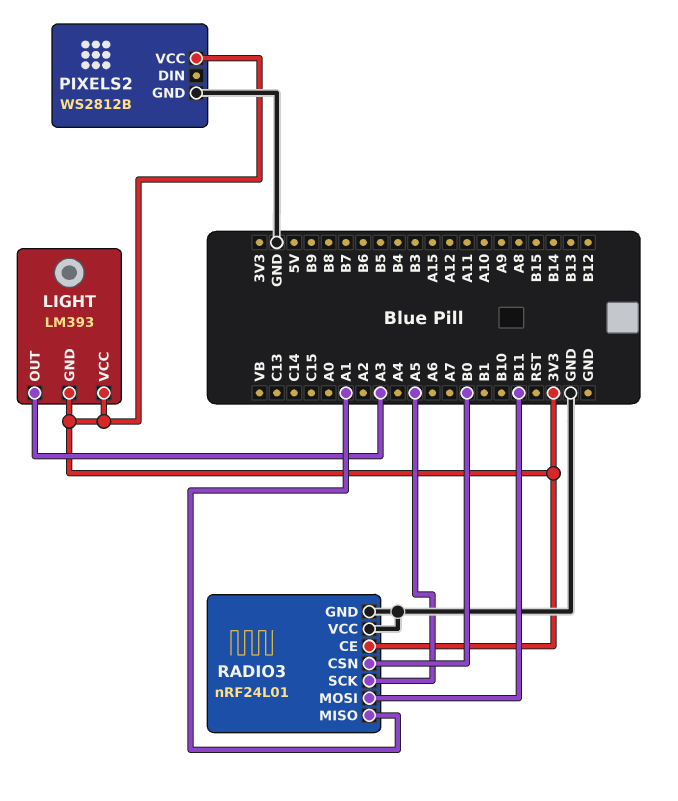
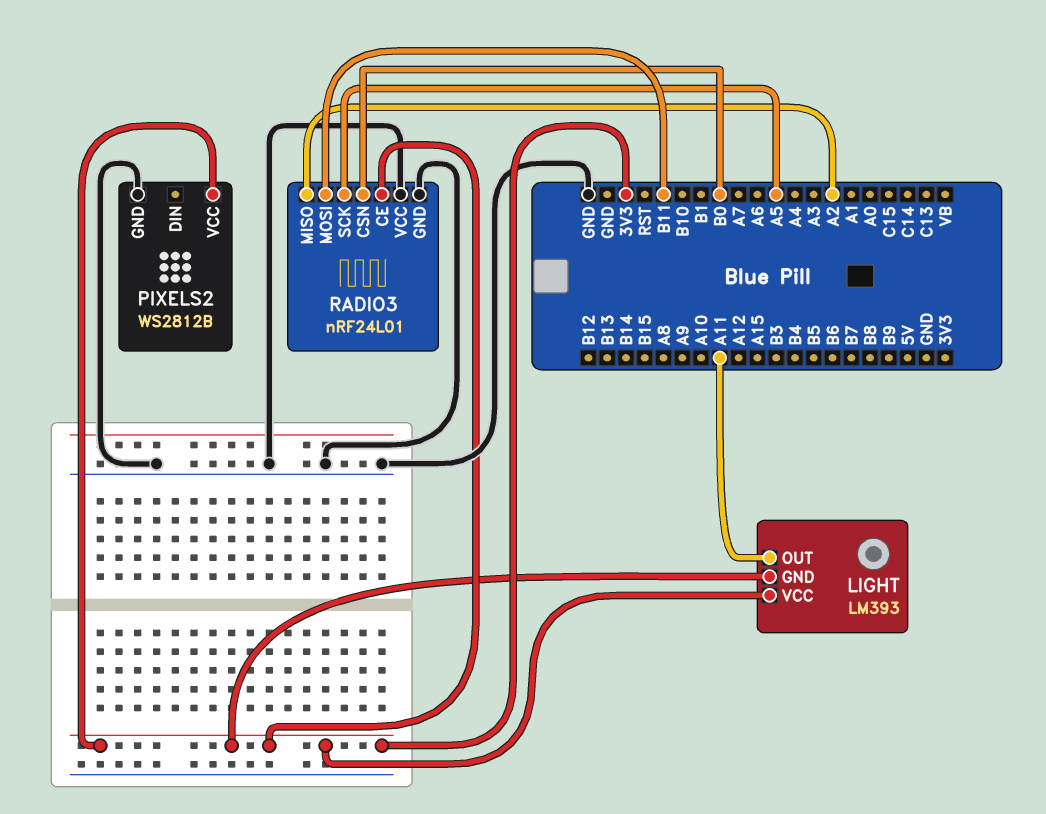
LIGHT pin OUT: A3 -> A11
RADIO3 pin MISO: A1 -> A2

